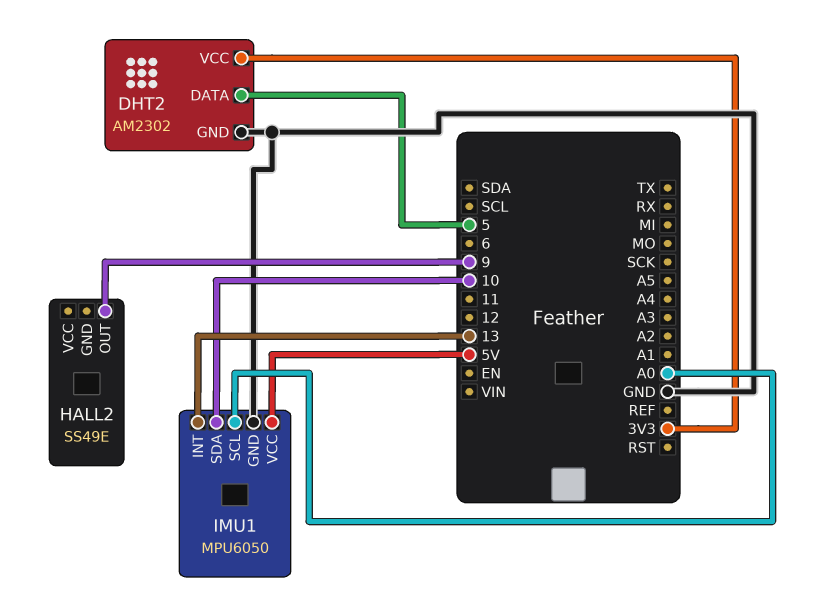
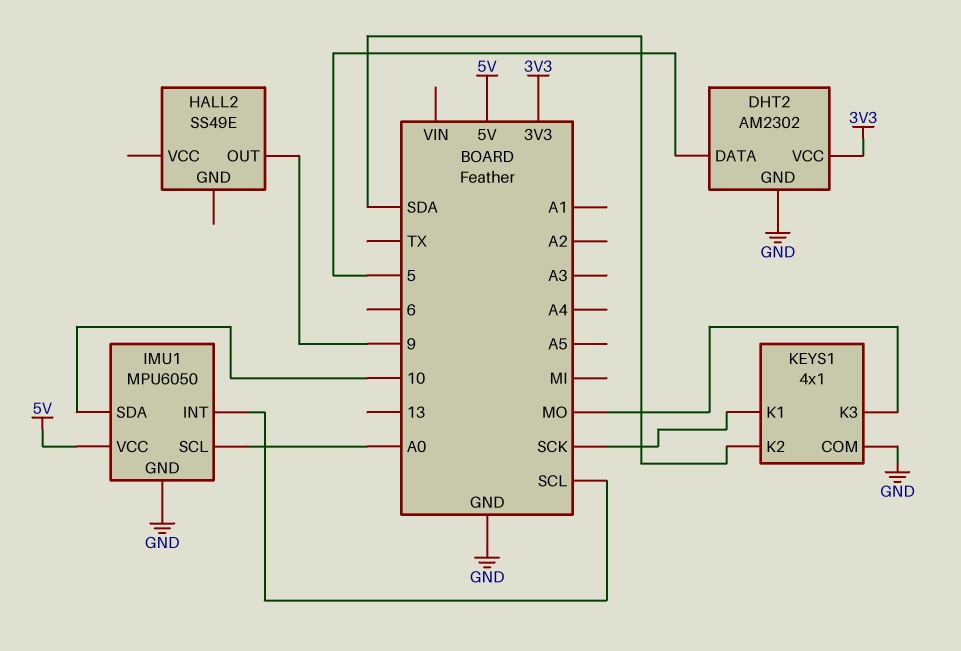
IMU1 pin INT: 13 -> SCL
KEYS1: none -> 4x1
KEYS1 pin COM: none -> GND
KEYS1 pin K1: none -> SCK
KEYS1 pin K2: none -> SDA
KEYS1 pin K3: none -> MO

